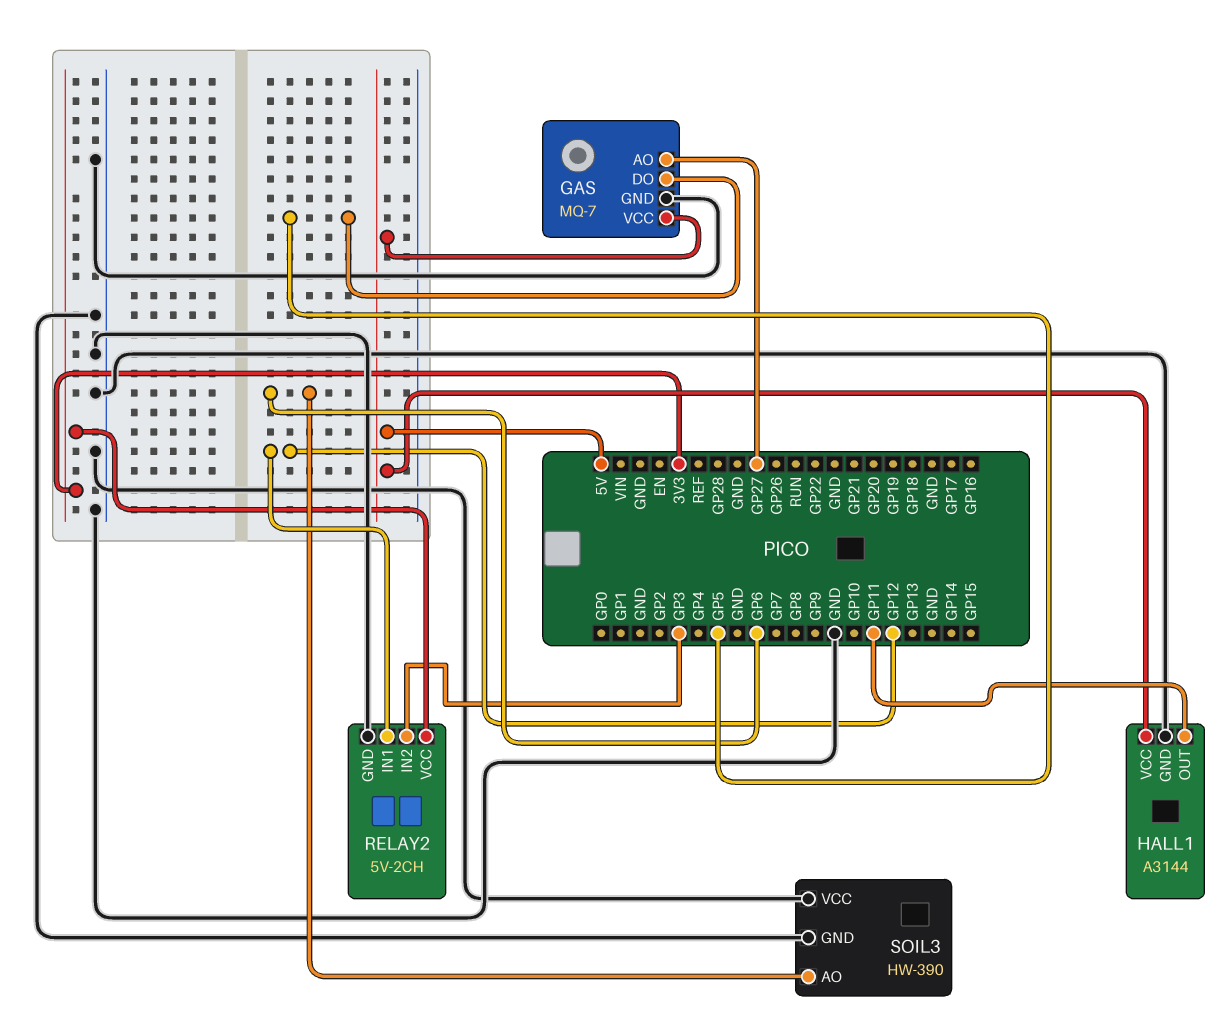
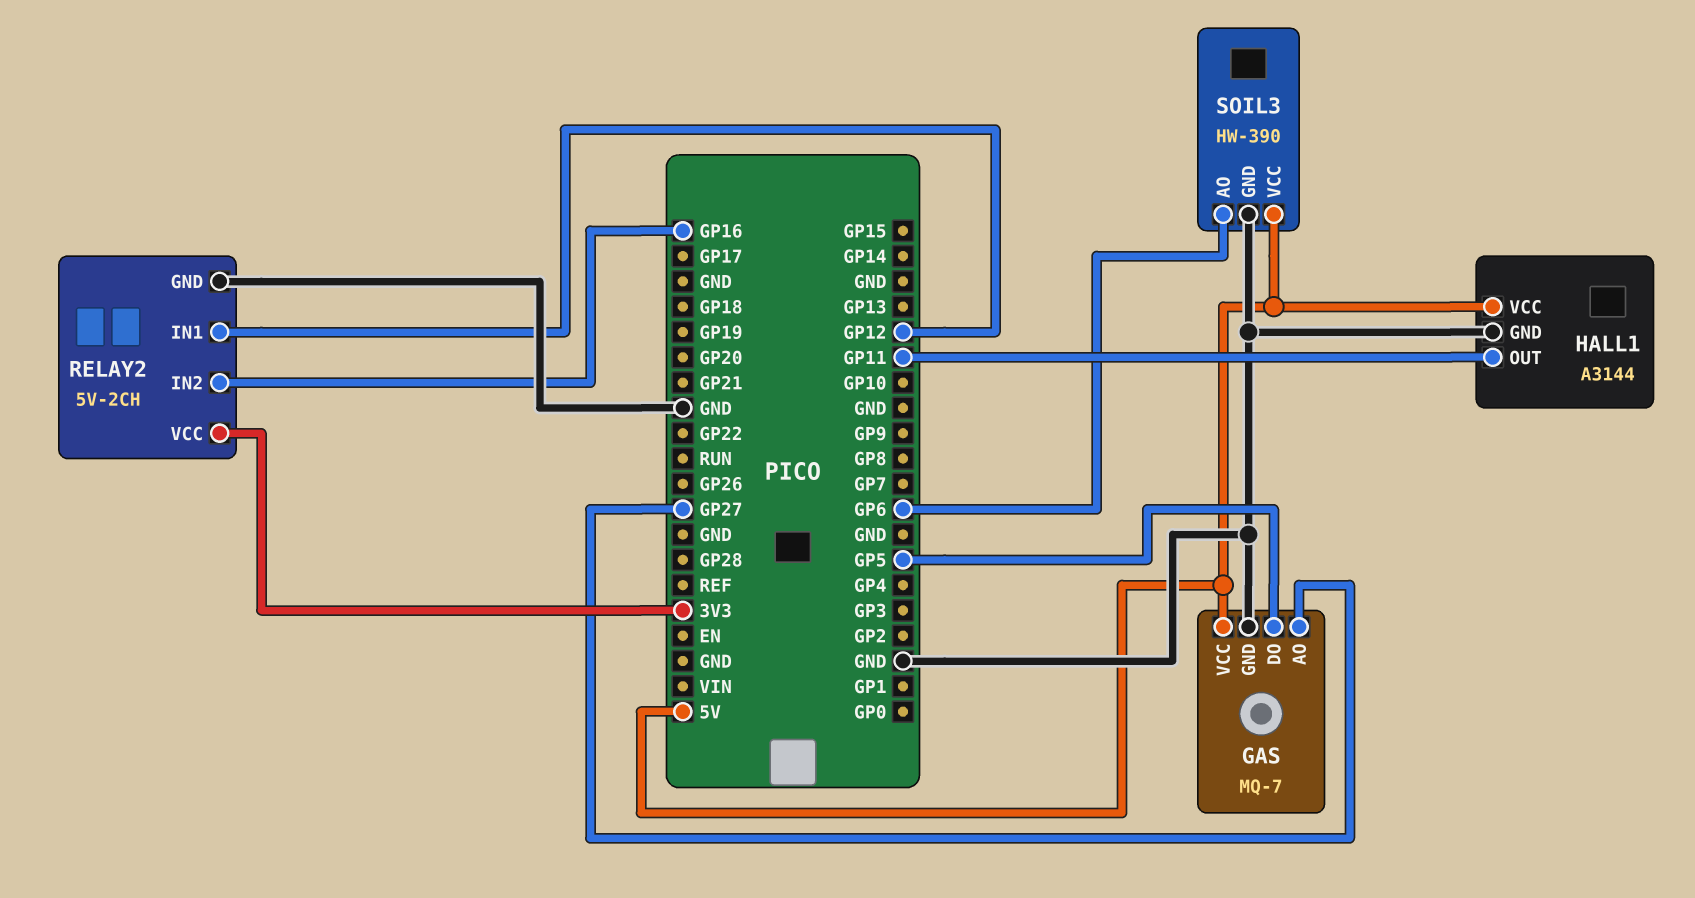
RELAY2 pin IN2: GP3 -> GP16
SOIL3 pin VCC: GND -> 5V

